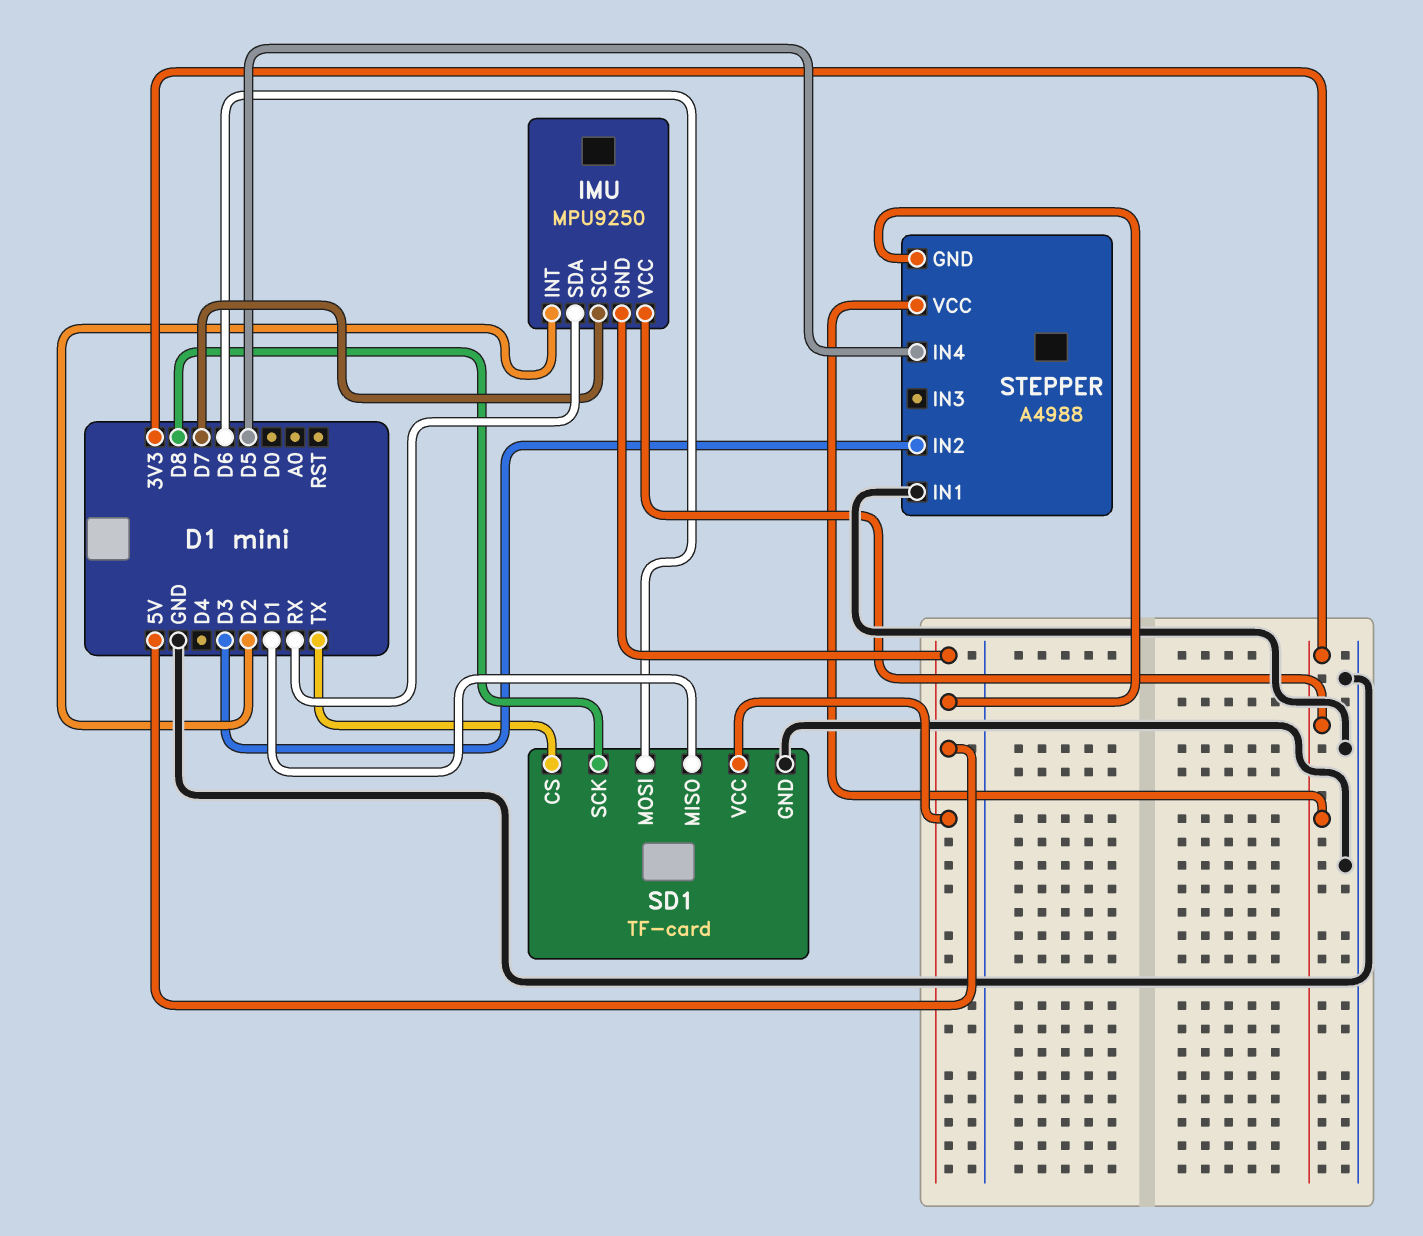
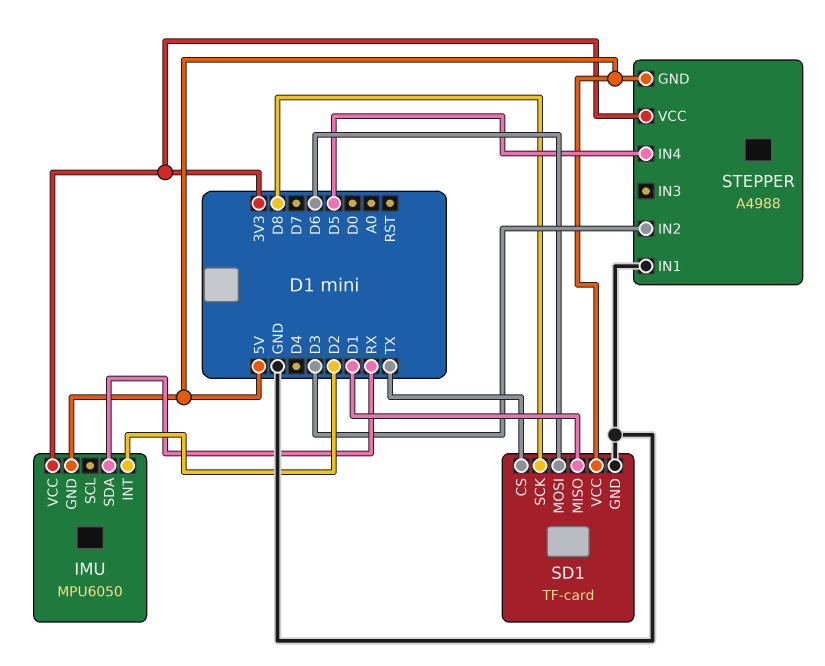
IMU: MPU9250 -> MPU6050
IMU pin SCL: D7 -> none

